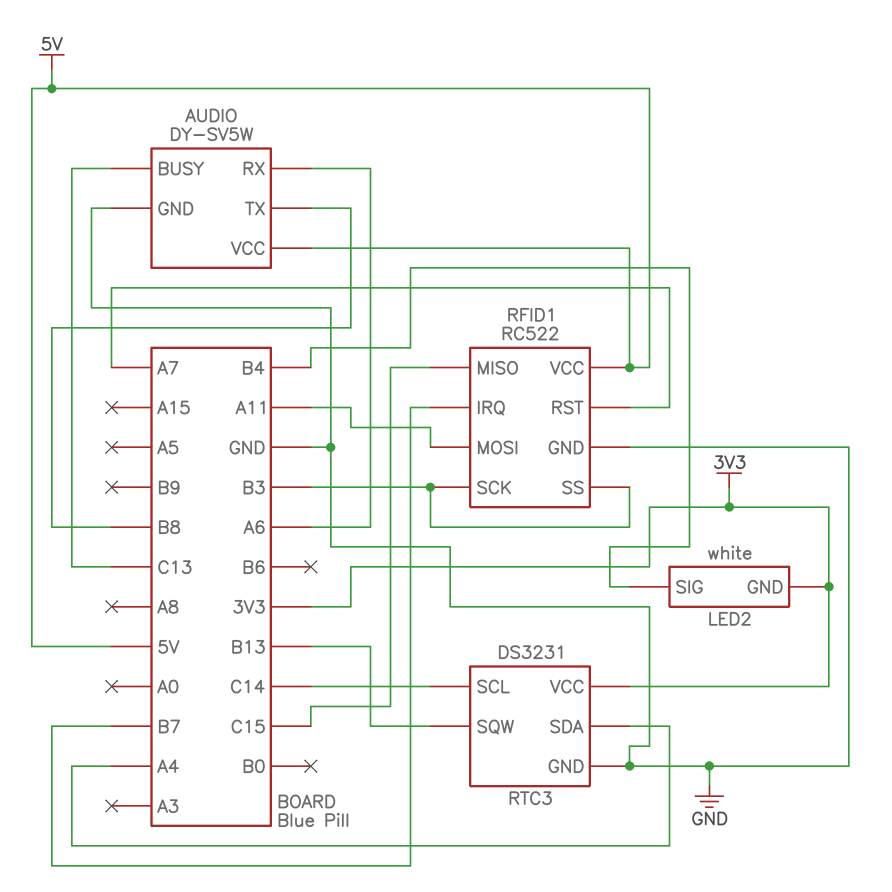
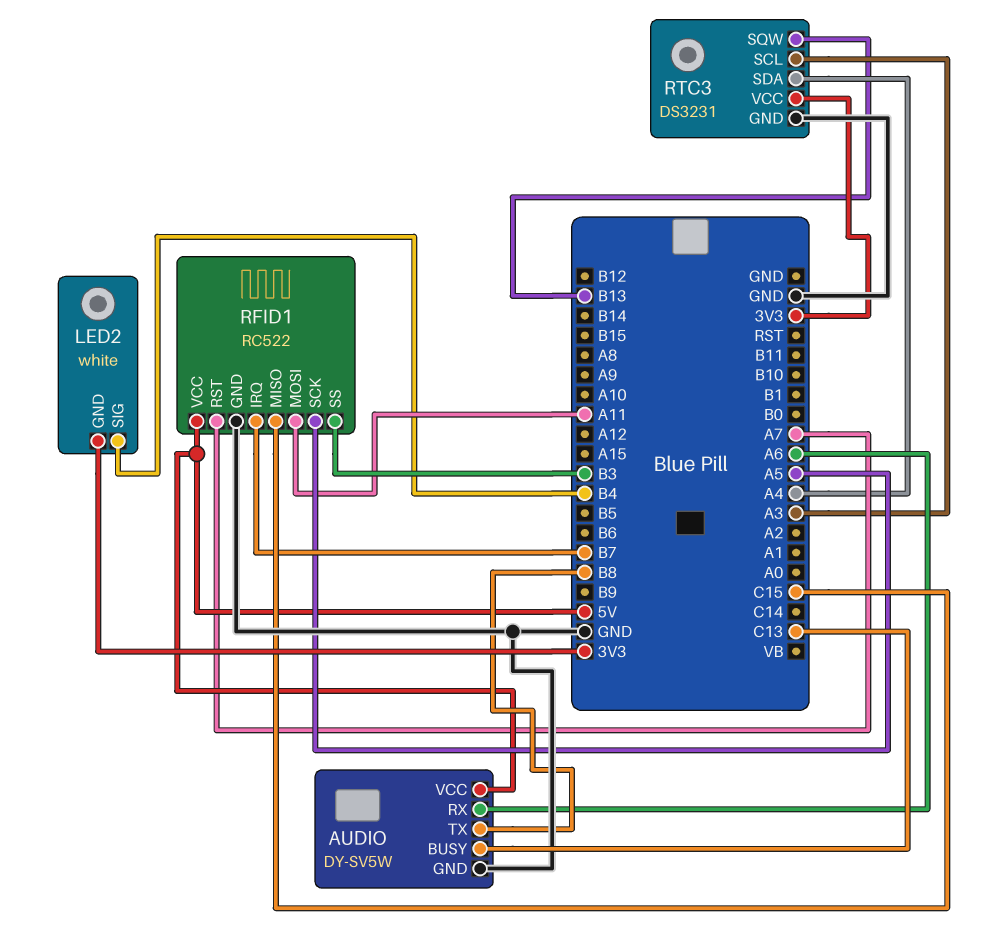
RFID1 pin SCK: B3 -> A5
RTC3 pin SCL: C14 -> A3

